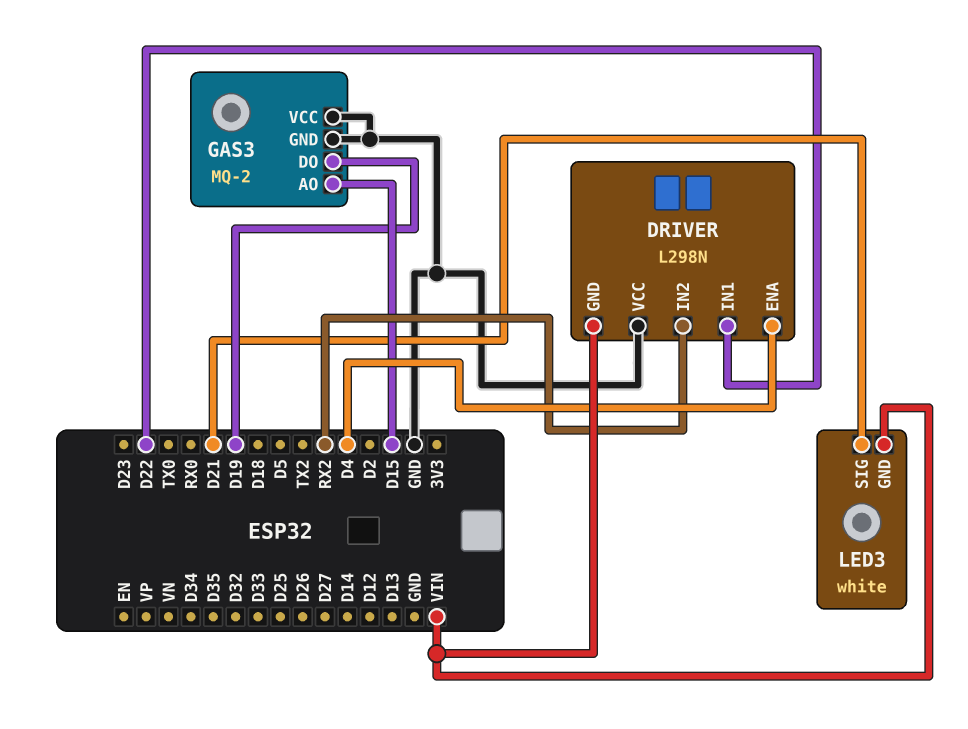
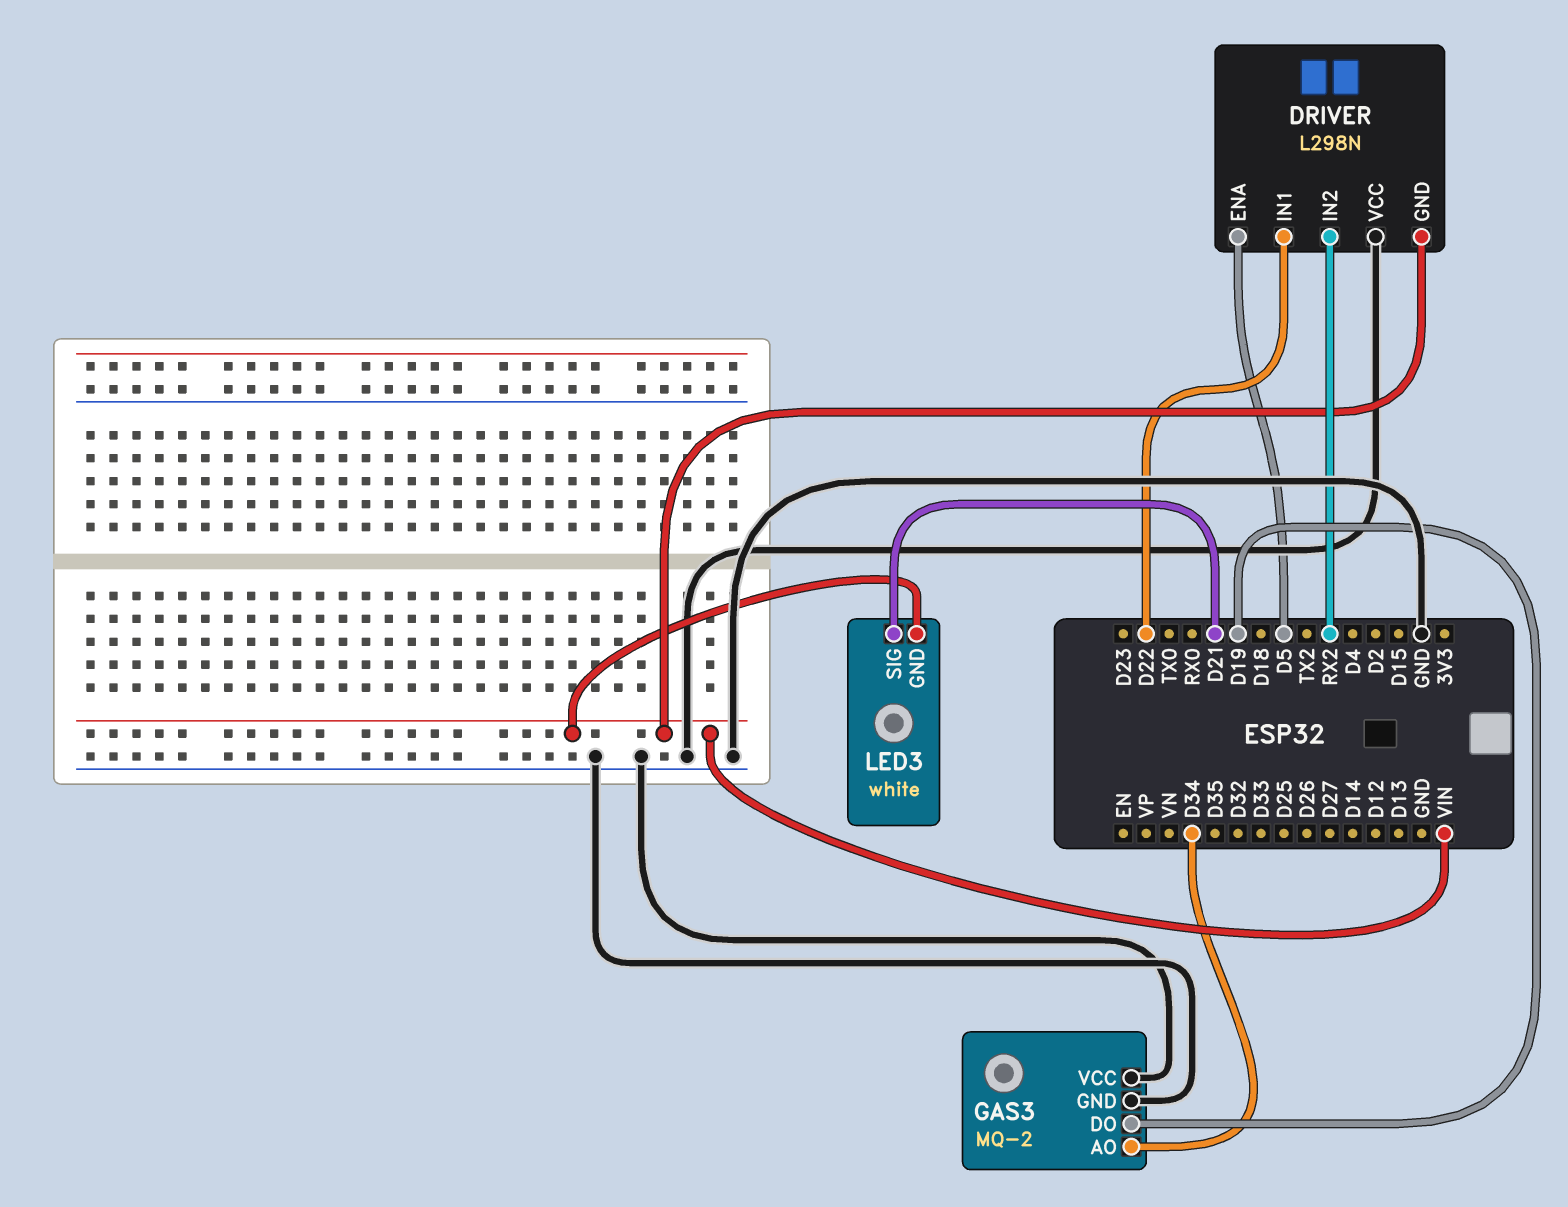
DRIVER pin ENA: D4 -> D5
GAS3 pin AO: D15 -> D34

